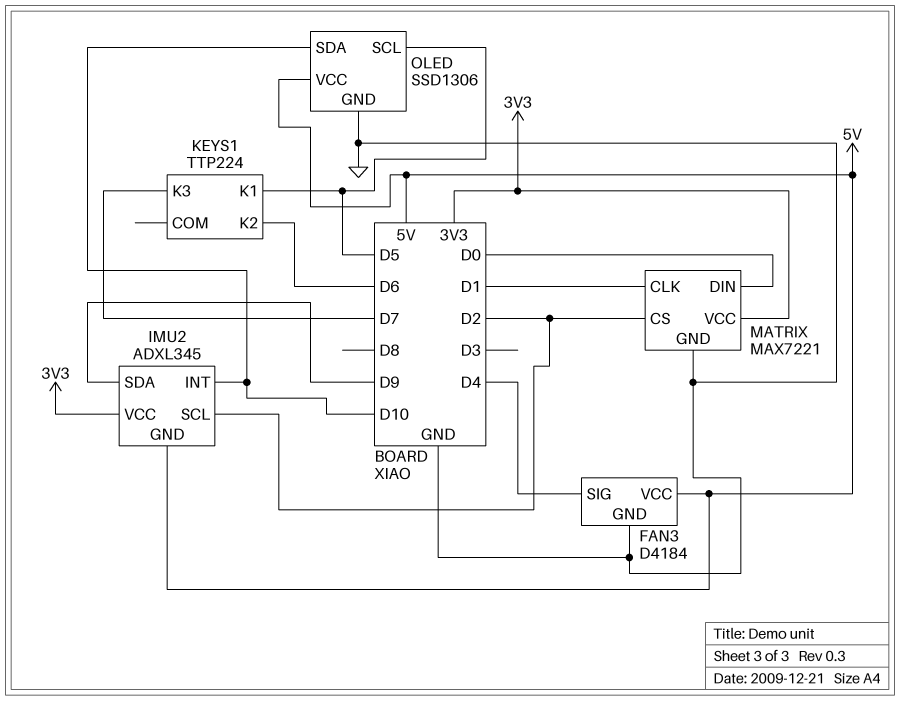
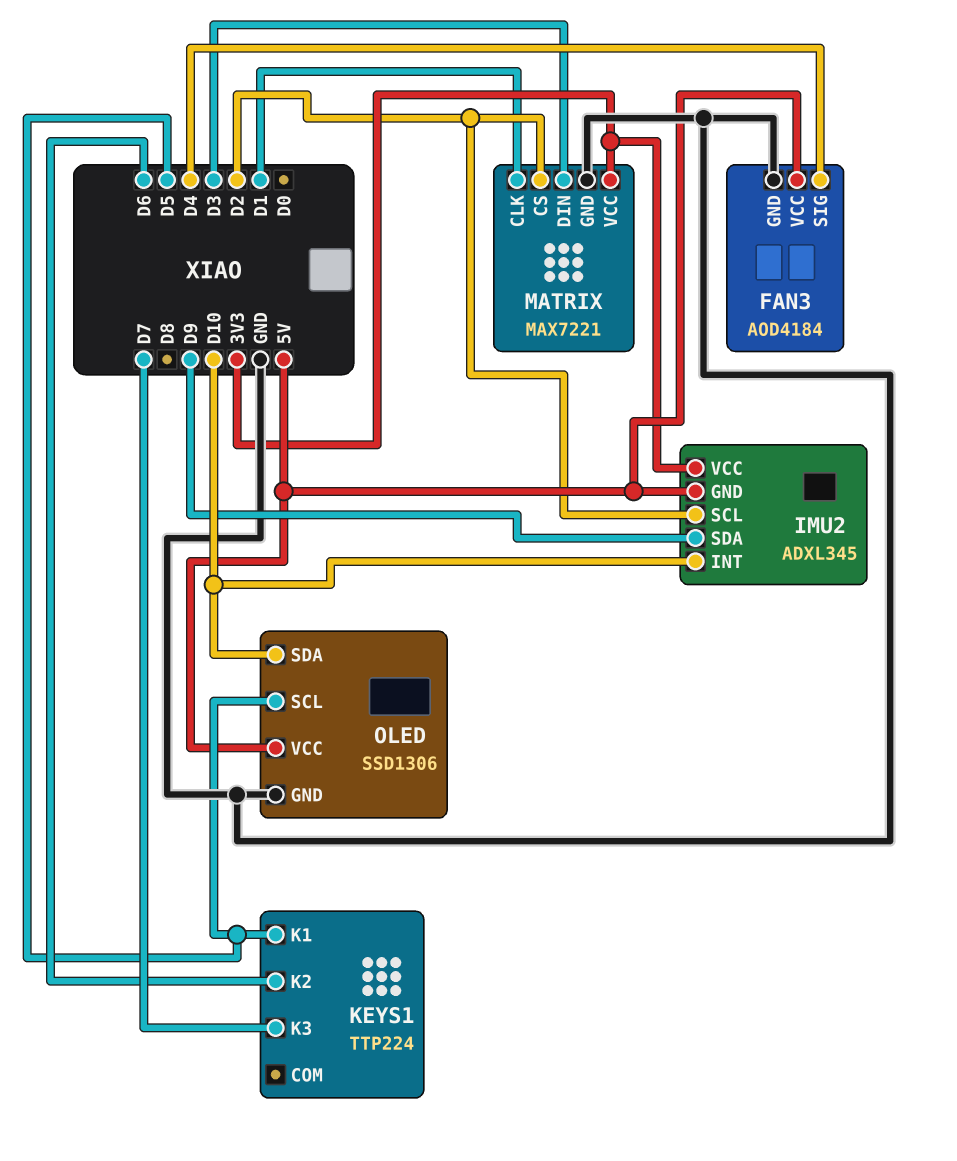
FAN3: D4184 -> AOD4184
MATRIX pin DIN: D0 -> D3

